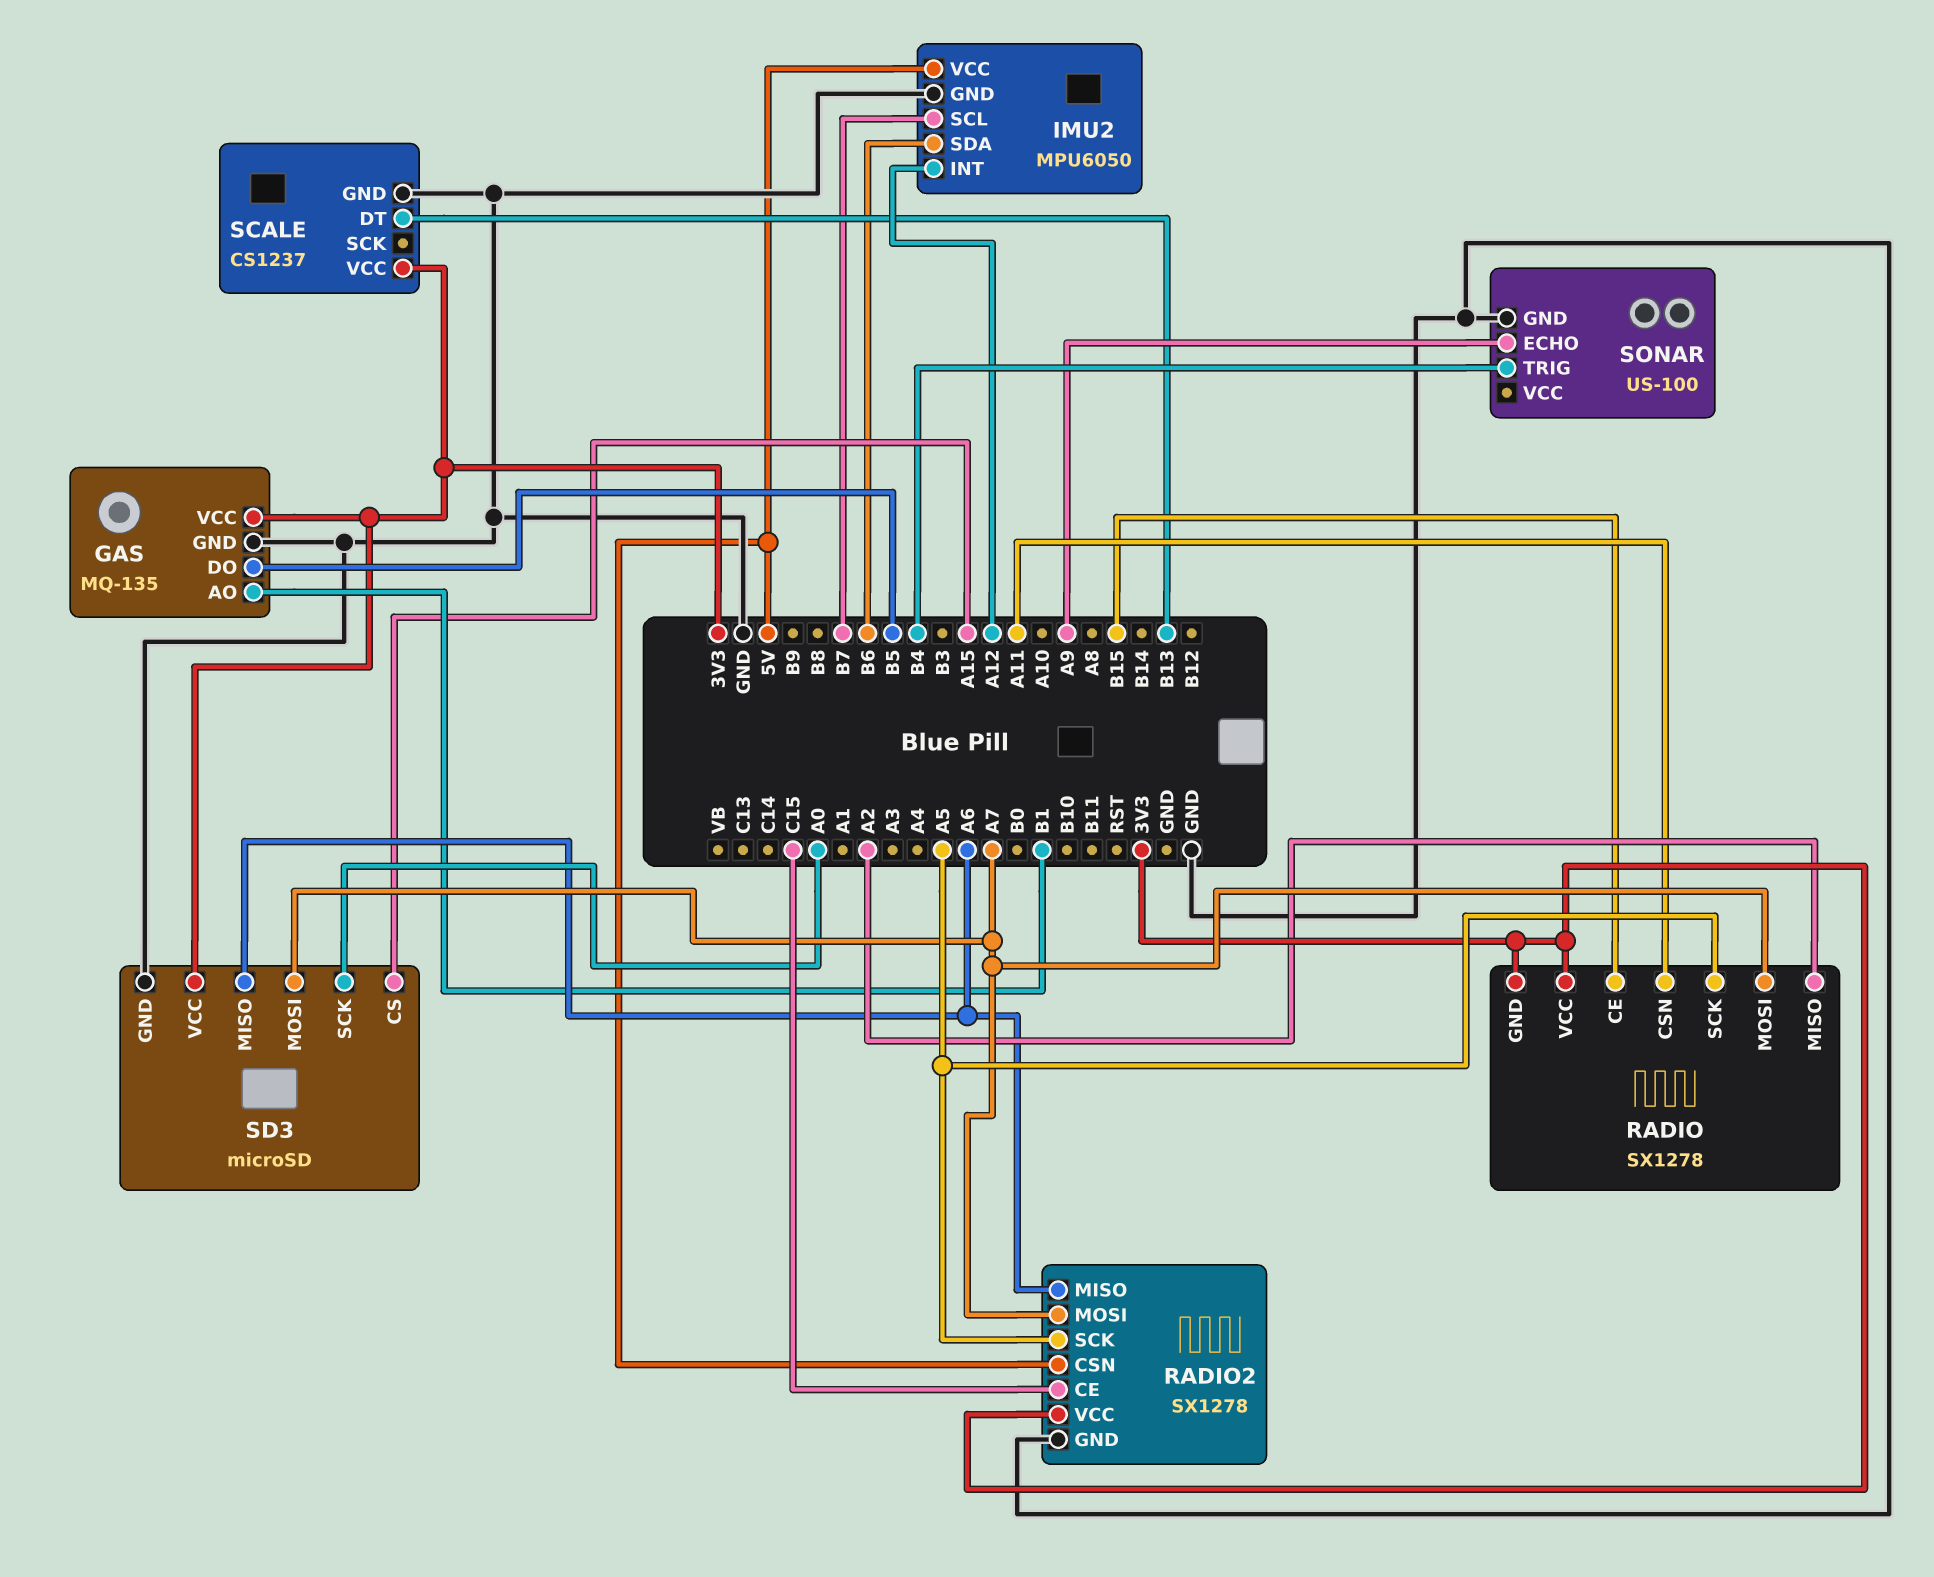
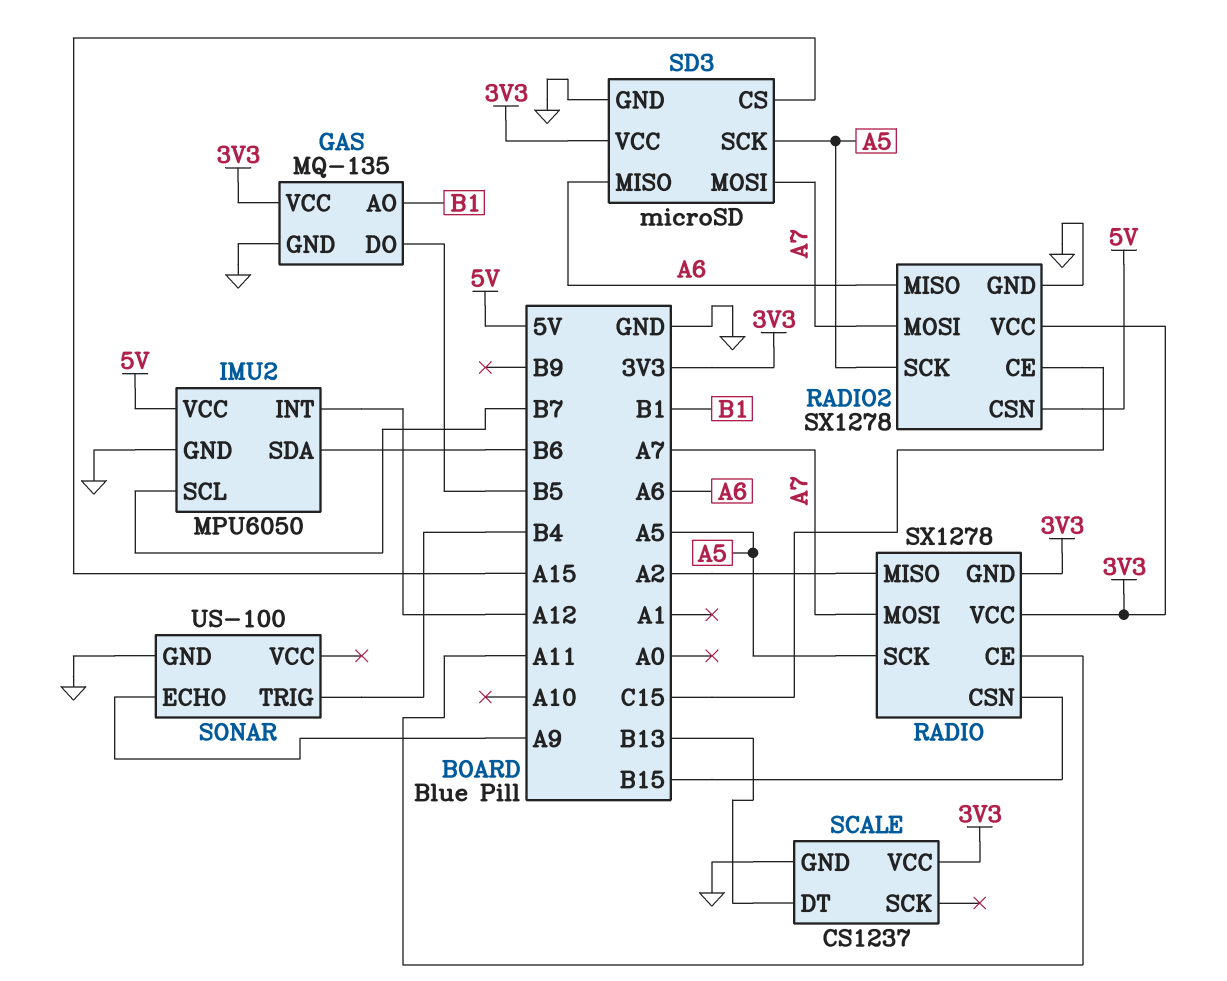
RADIO pin CE: B15 -> A11
RADIO pin CSN: A11 -> B15
SD3 pin SCK: A0 -> A5

